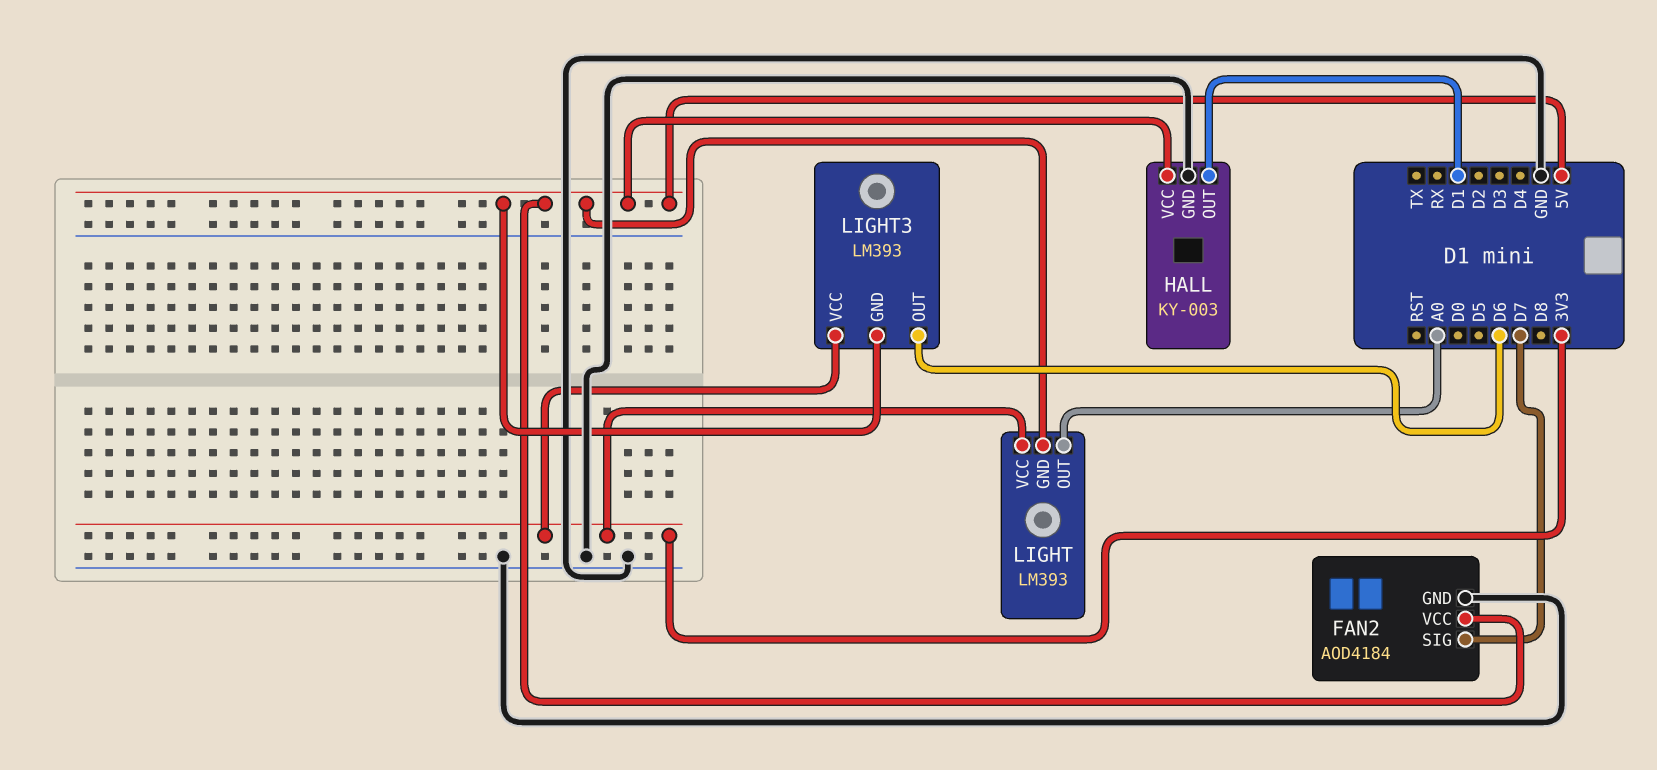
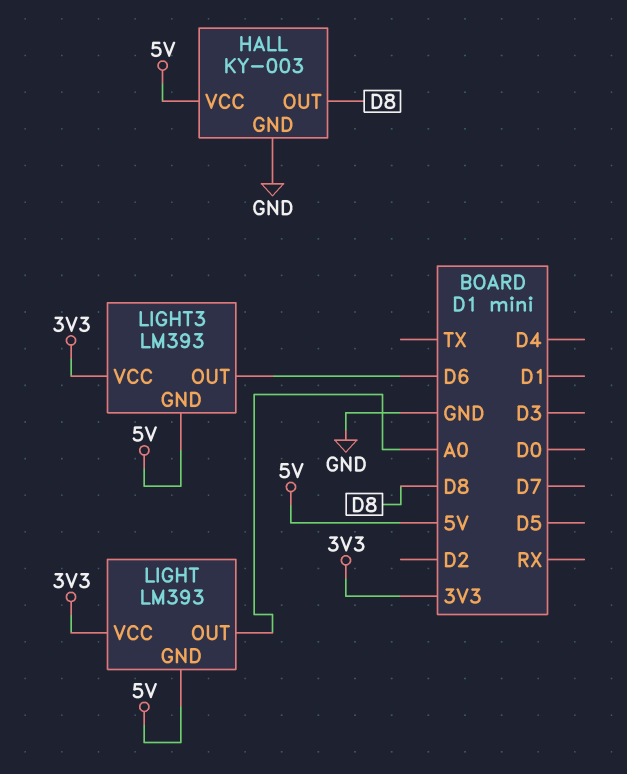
FAN2: AOD4184 -> none
FAN2 pin GND: GND -> none
FAN2 pin SIG: D7 -> none
FAN2 pin VCC: 5V -> none
HALL pin OUT: D1 -> D8

